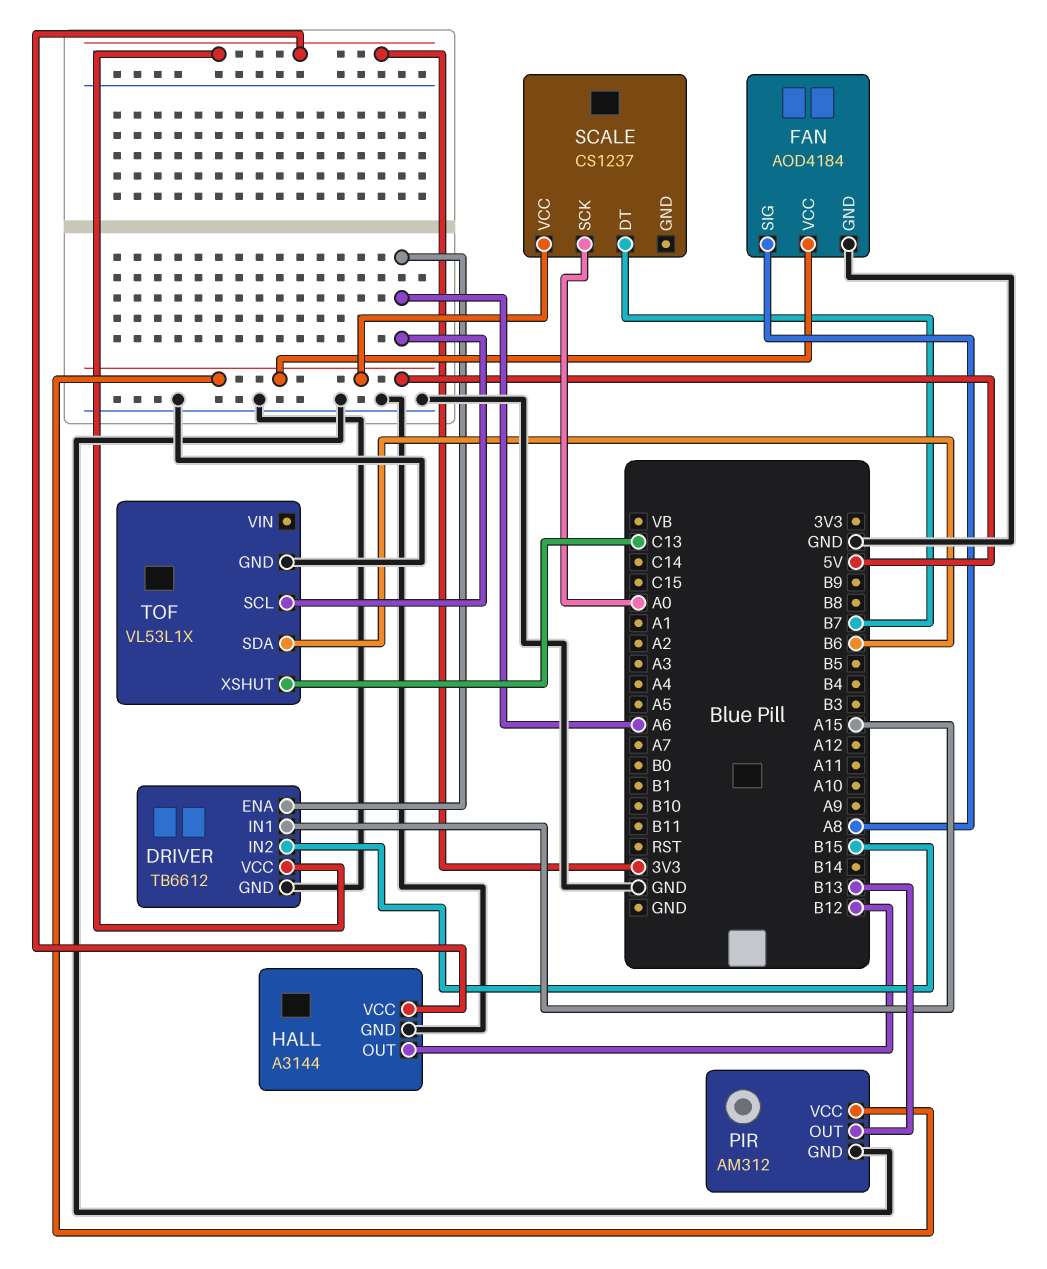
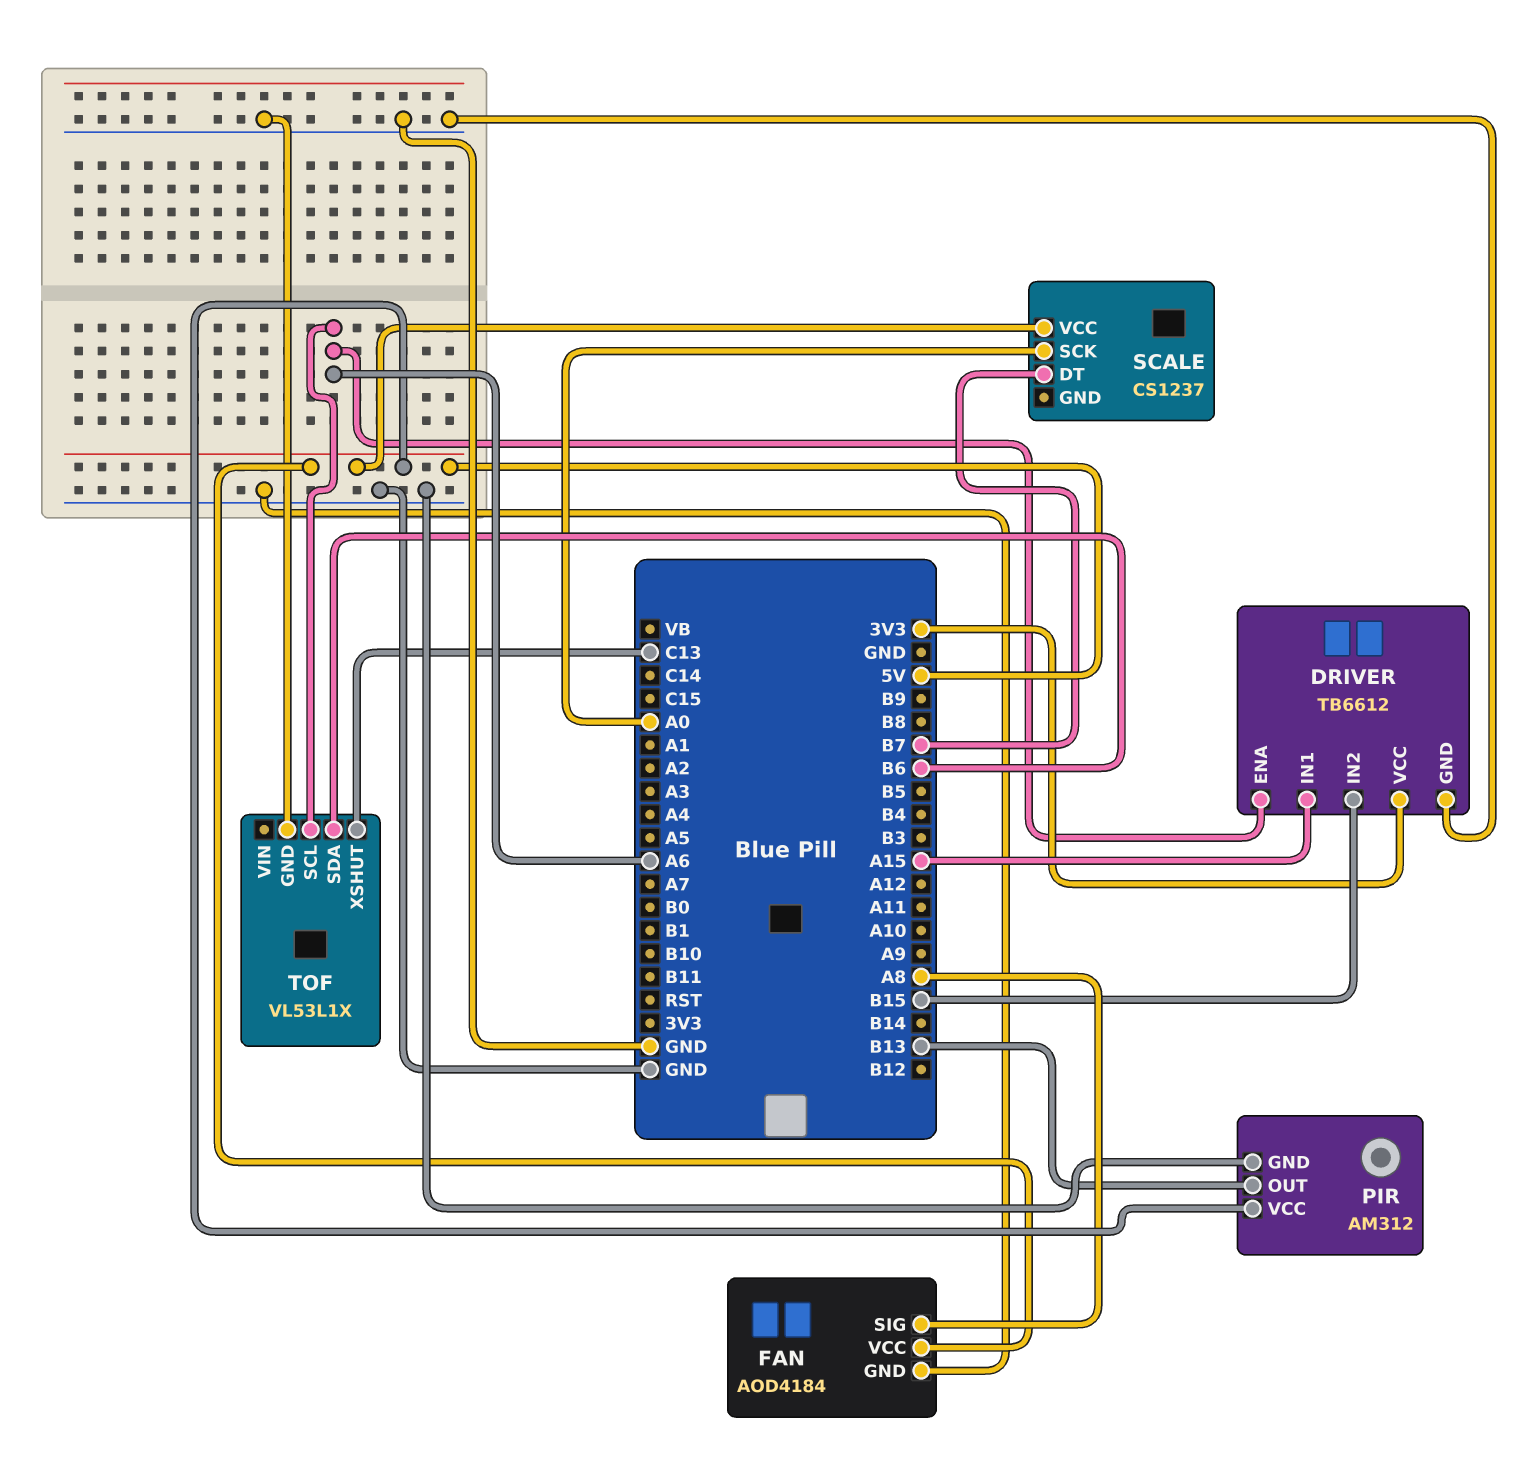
HALL: A3144 -> none
HALL pin GND: GND -> none
HALL pin OUT: B12 -> none
HALL pin VCC: 3V3 -> none

